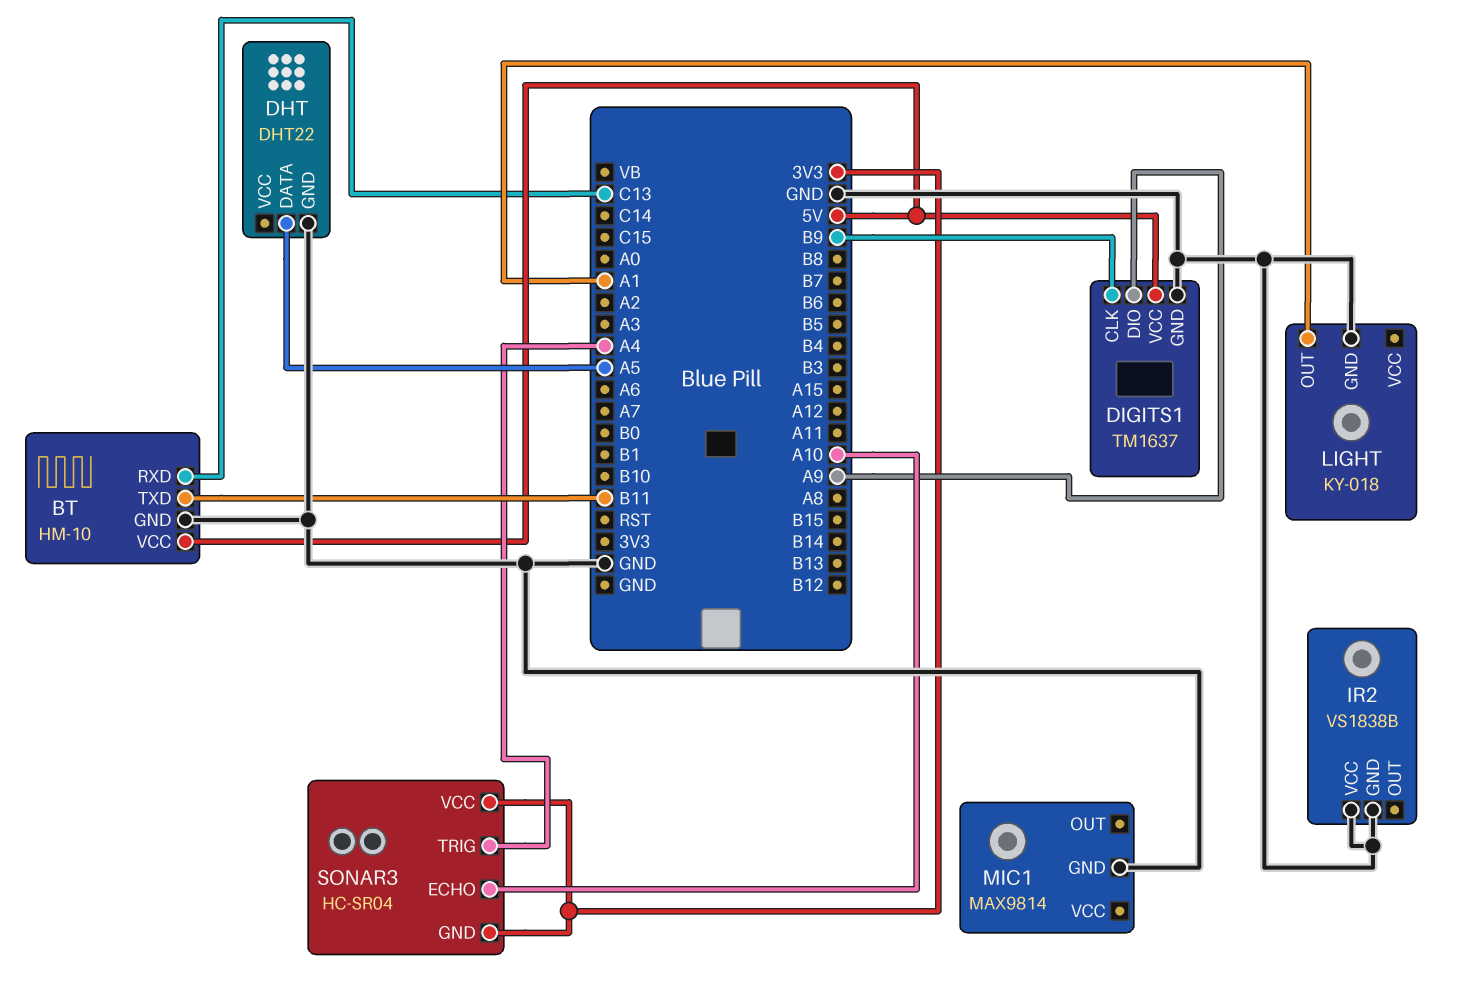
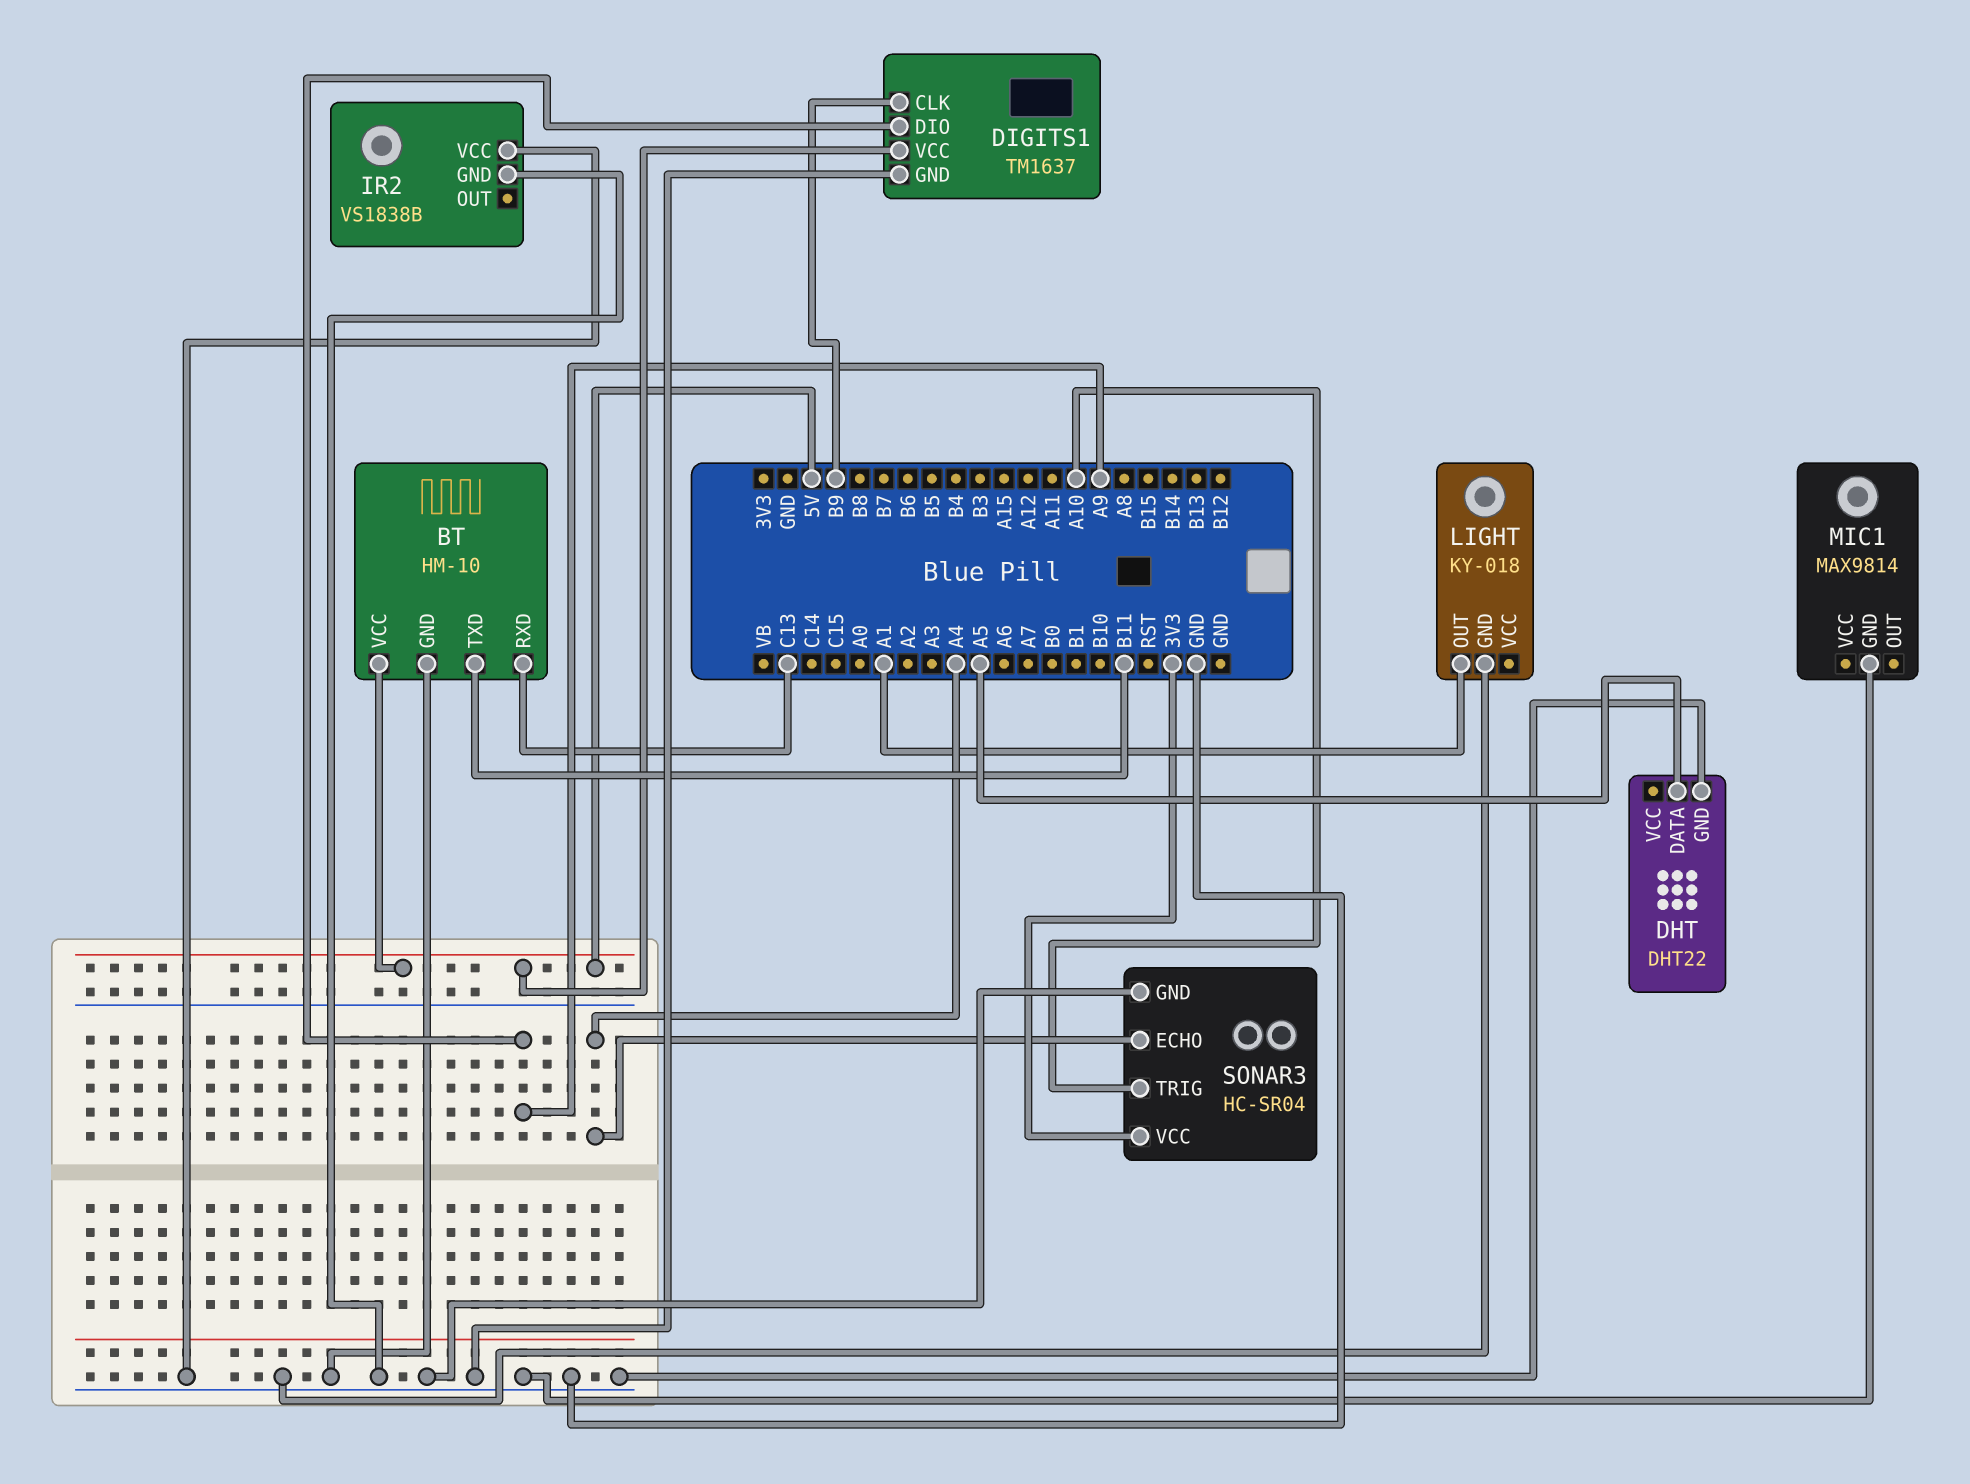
SONAR3 pin ECHO: A10 -> A4
SONAR3 pin GND: 3V3 -> GND
SONAR3 pin TRIG: A4 -> A10

